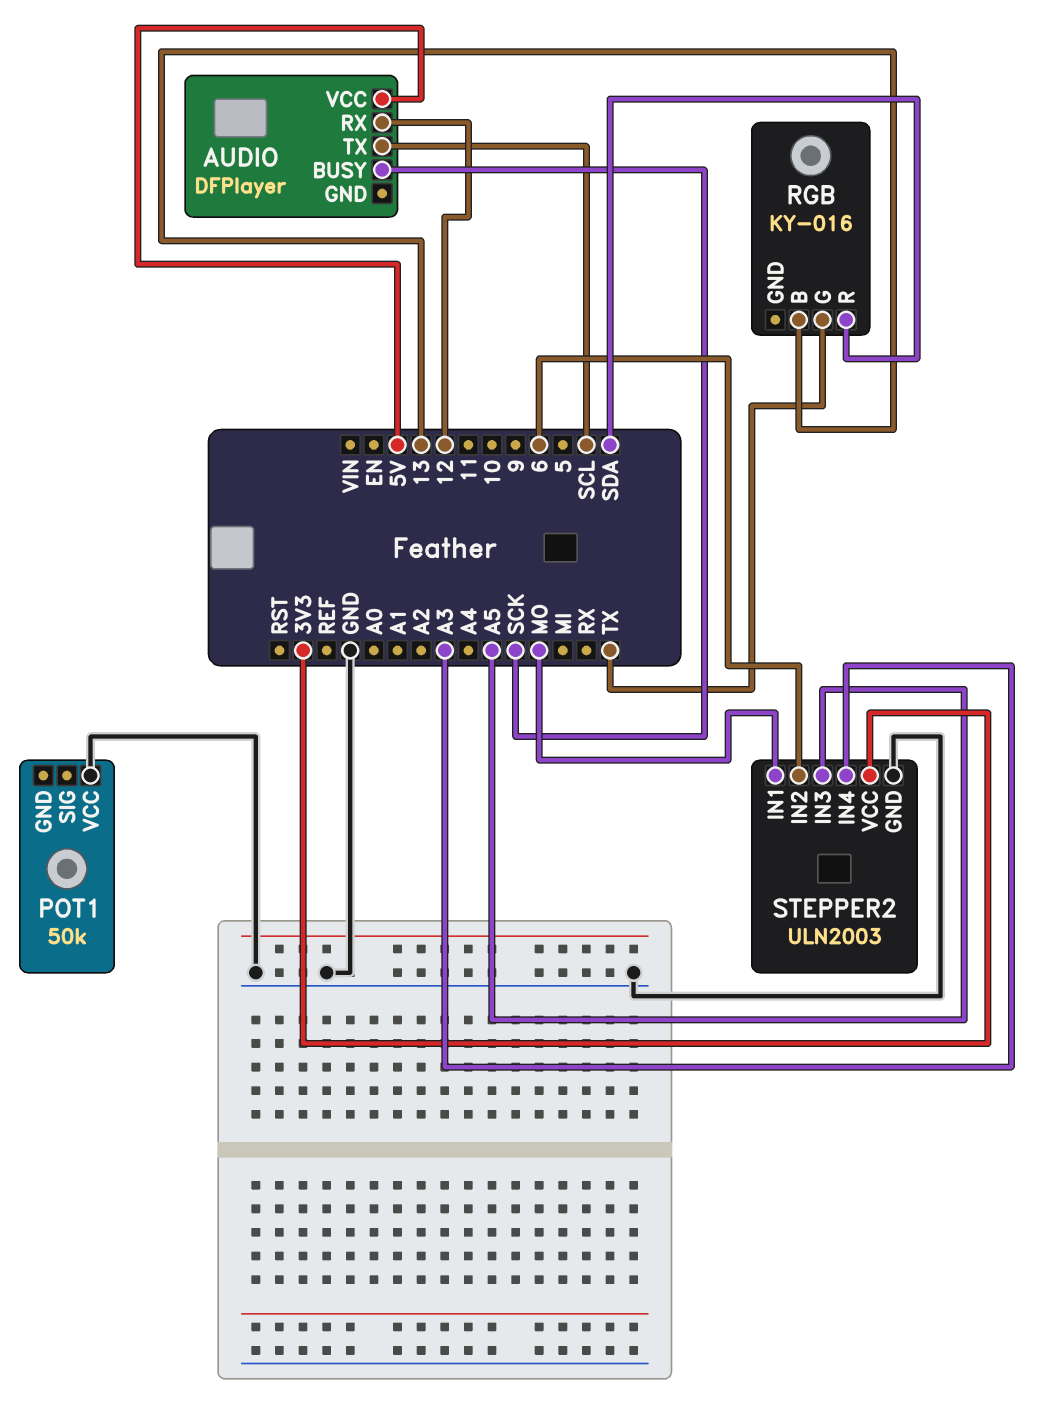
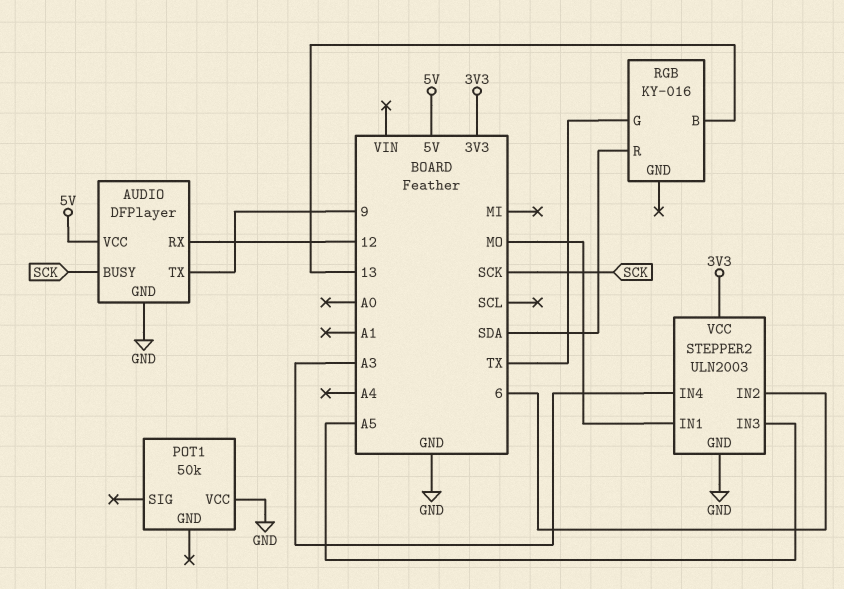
AUDIO pin GND: none -> GND
AUDIO pin TX: SCL -> 9

